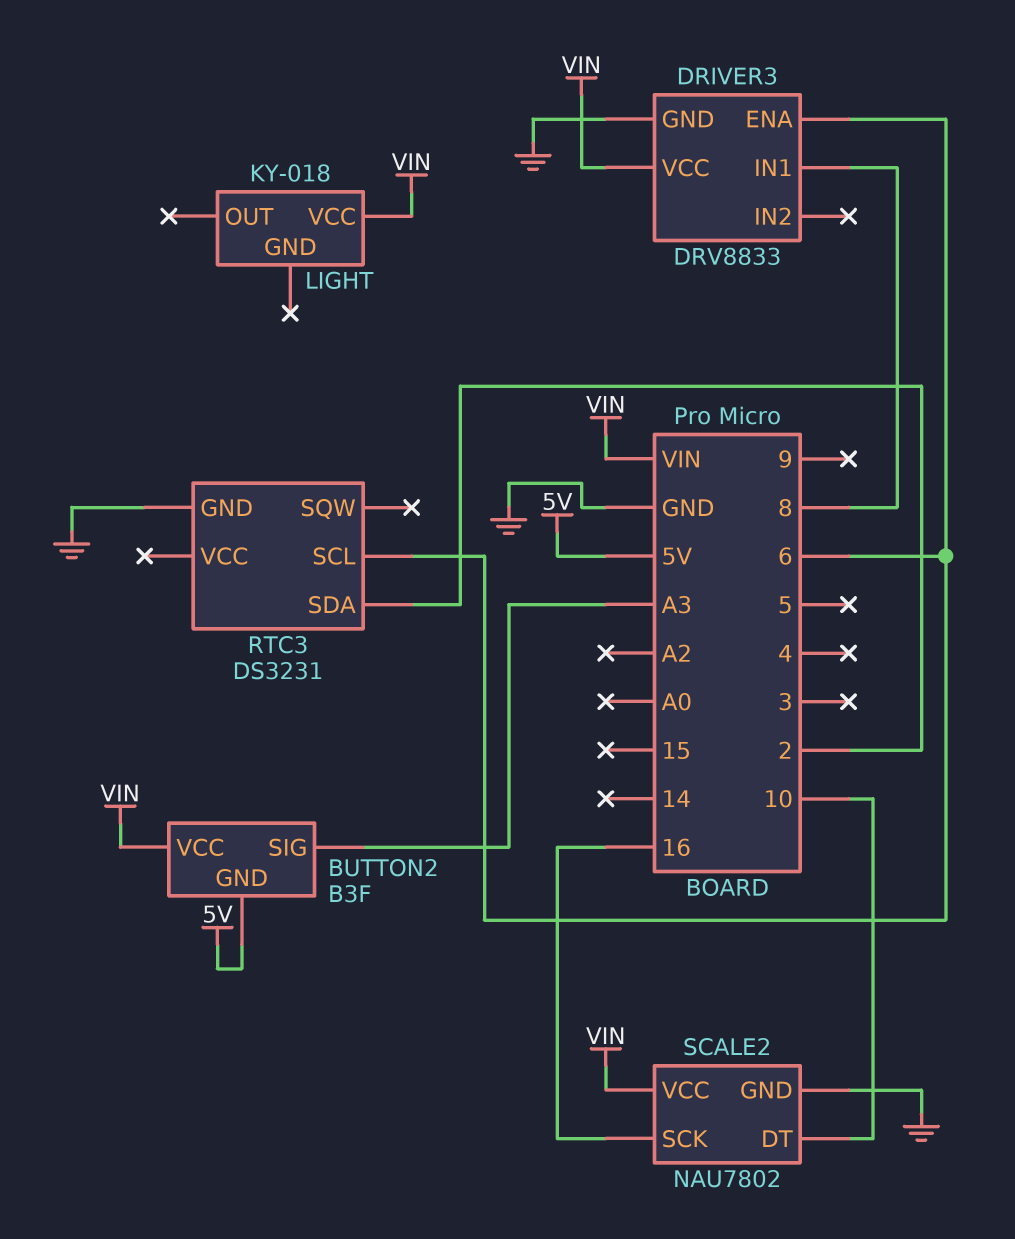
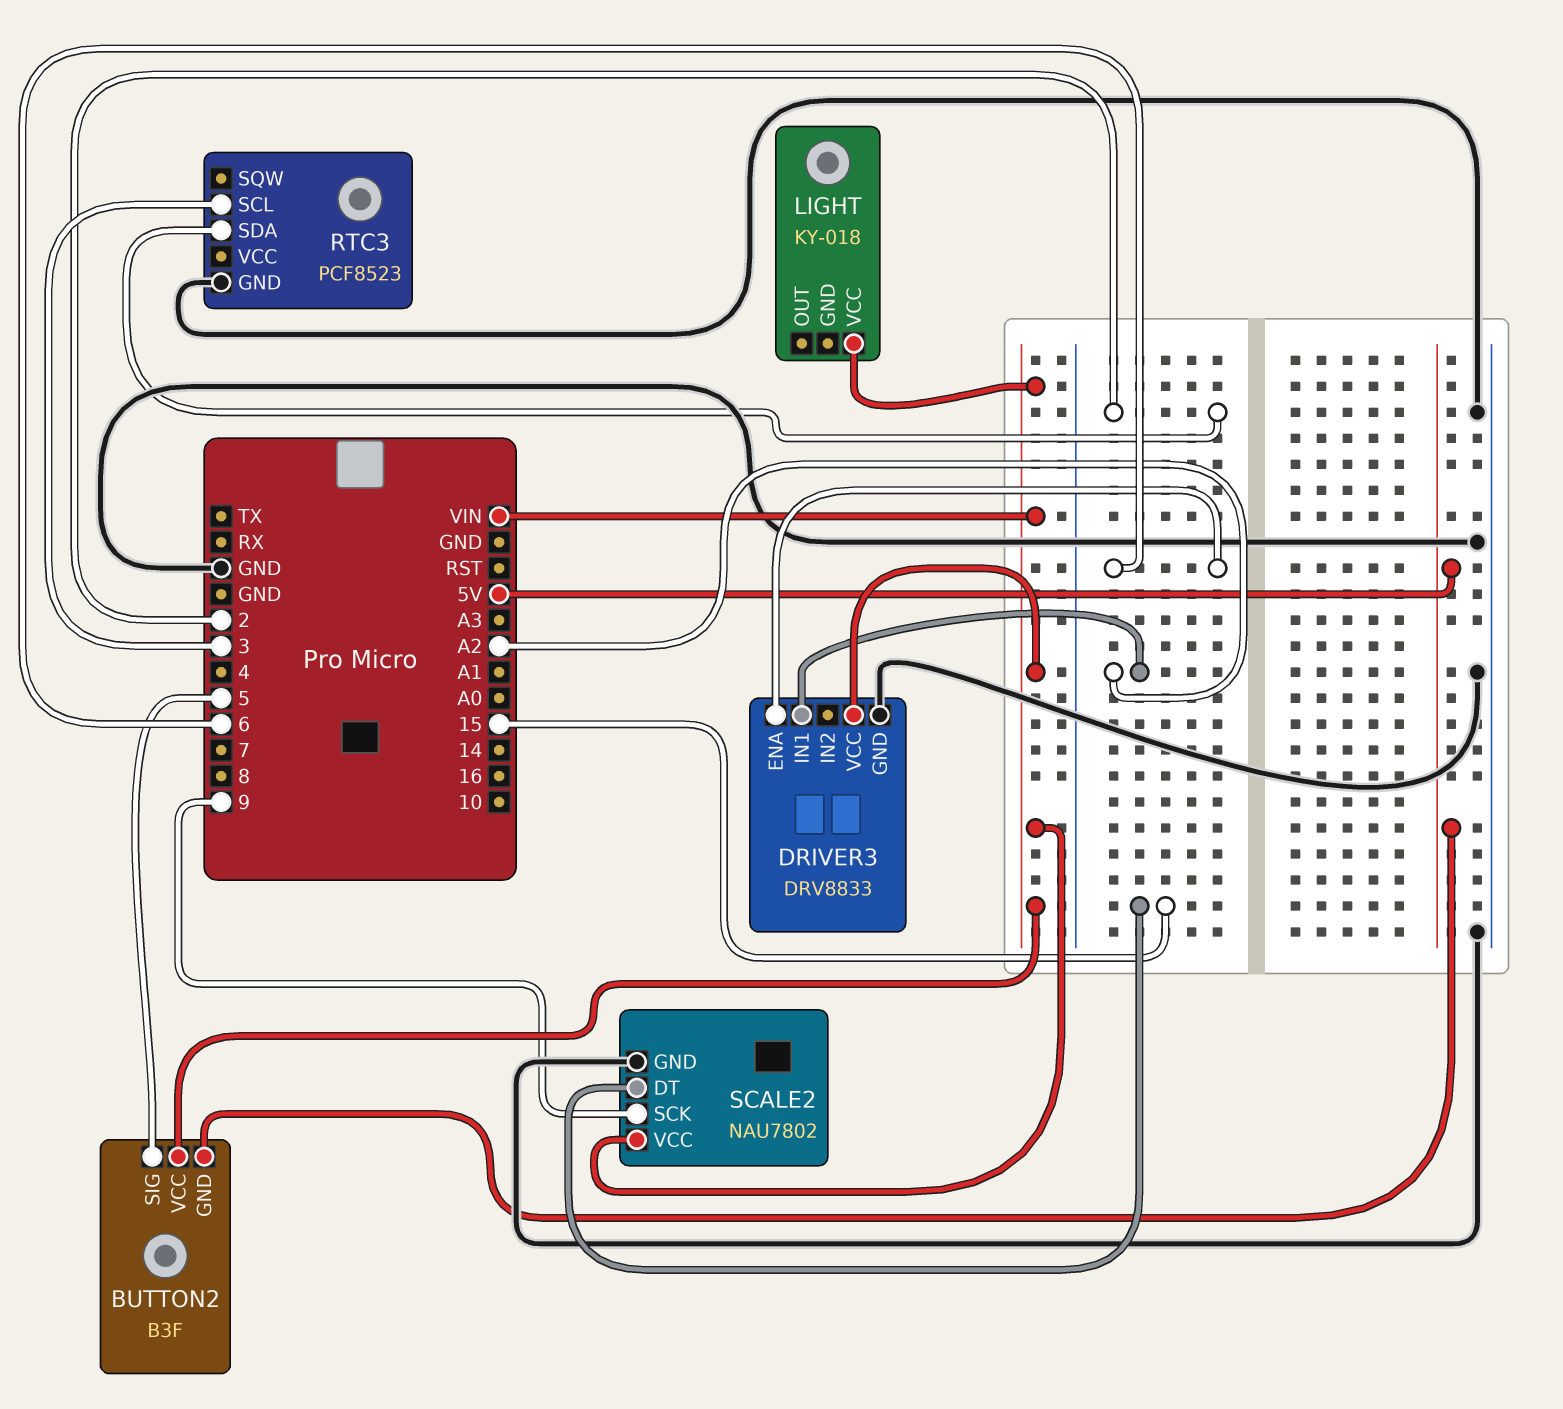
BUTTON2 pin SIG: A3 -> 5
DRIVER3 pin IN1: 8 -> A2
RTC3: DS3231 -> PCF8523
RTC3 pin SCL: 6 -> 3
SCALE2 pin DT: 10 -> 15
SCALE2 pin SCK: 16 -> 9

